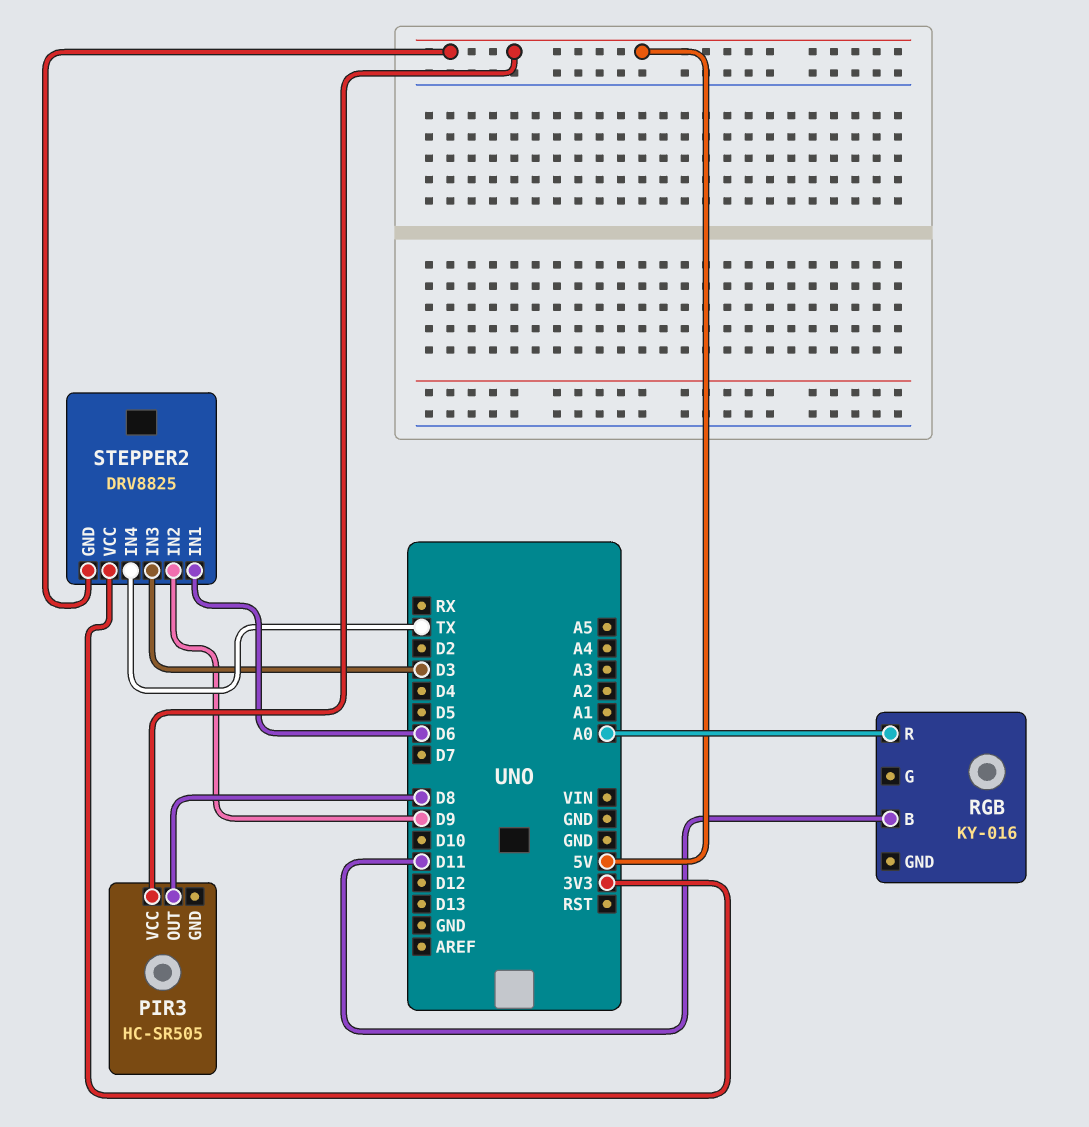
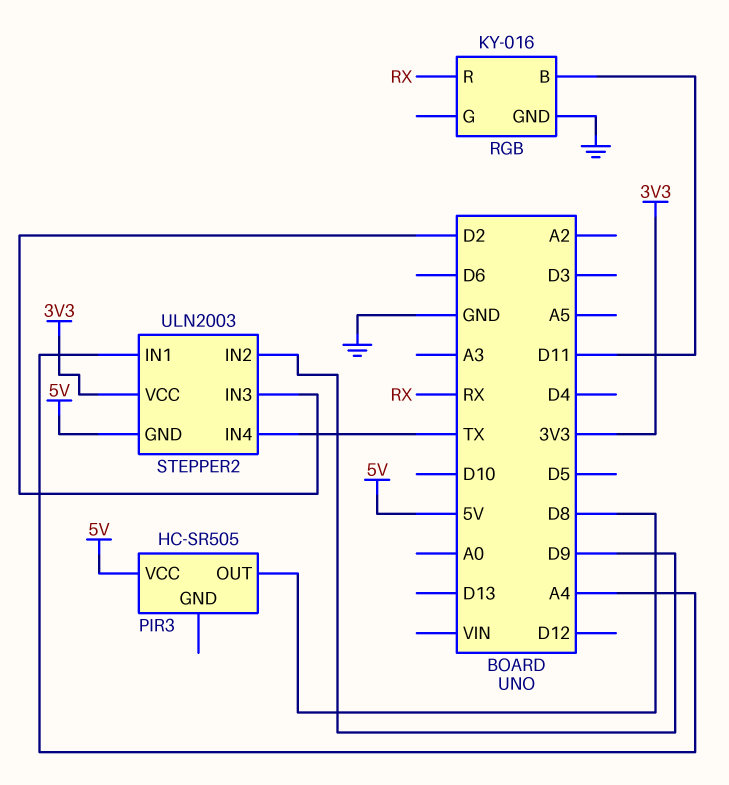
RGB pin GND: none -> GND
RGB pin R: A0 -> RX
STEPPER2: DRV8825 -> ULN2003
STEPPER2 pin IN1: D6 -> A4
STEPPER2 pin IN3: D3 -> D2

